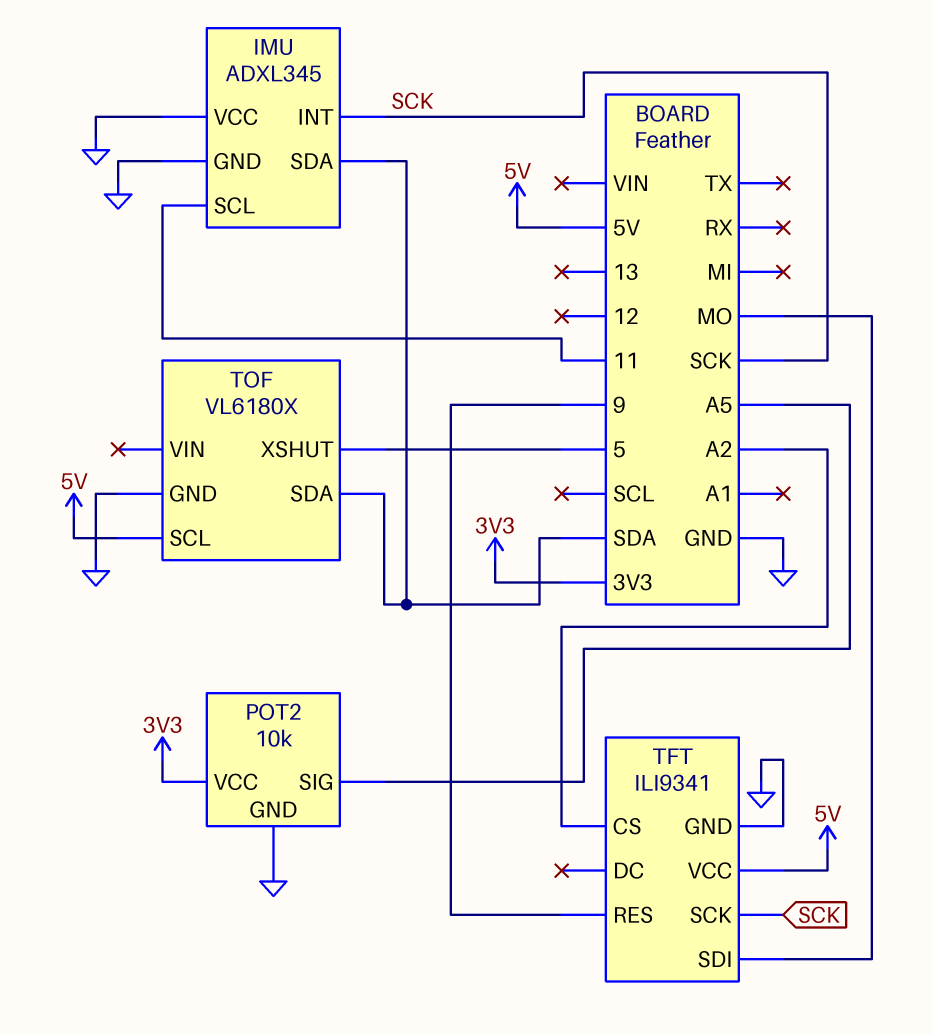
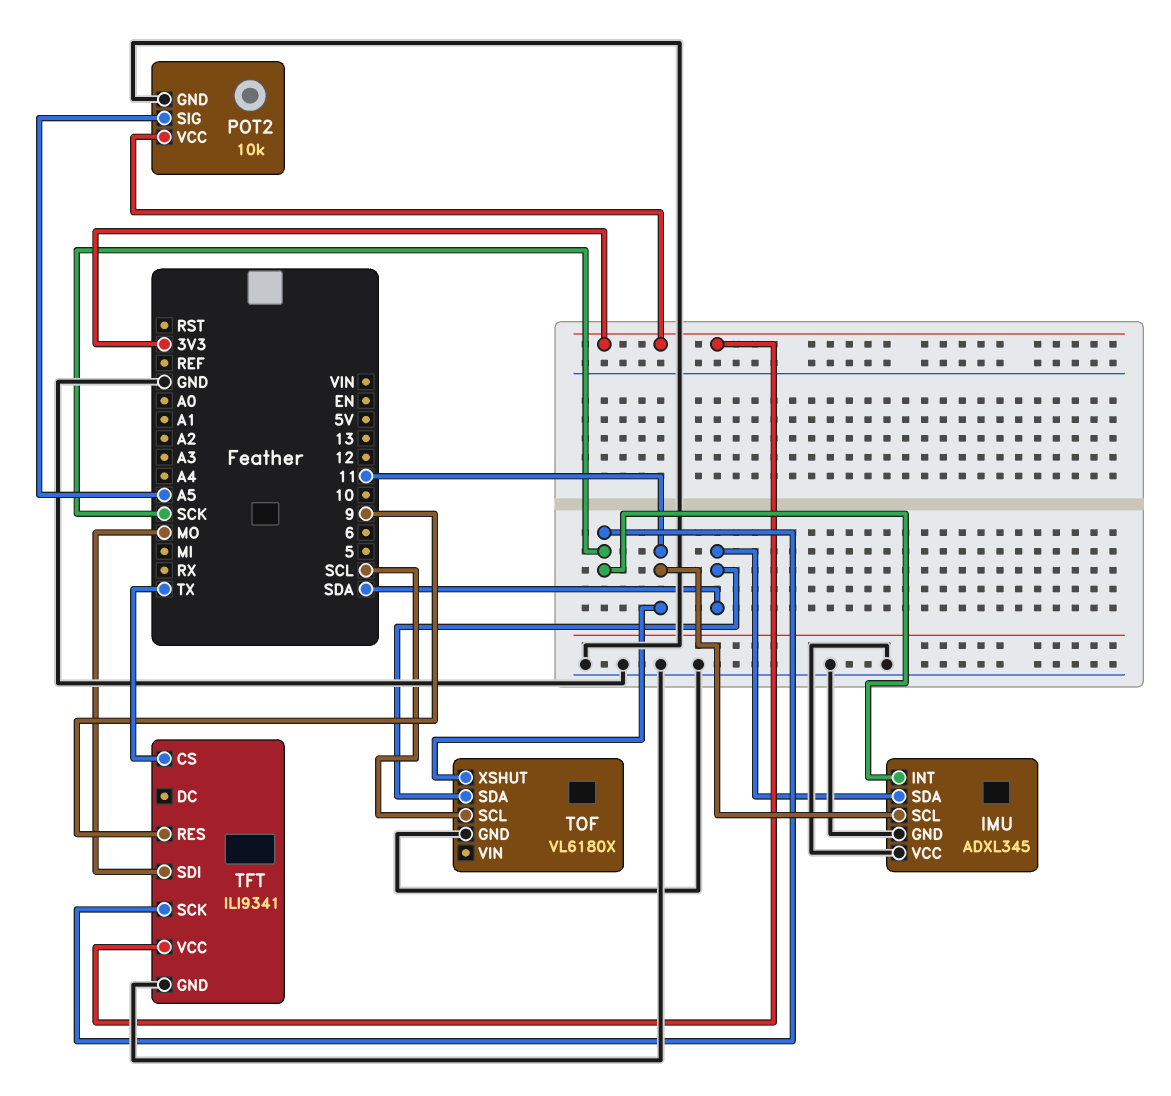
TFT pin CS: A2 -> TX
TFT pin VCC: 5V -> 3V3
TOF pin SCL: 5V -> SCL
TOF pin XSHUT: 5 -> 11

